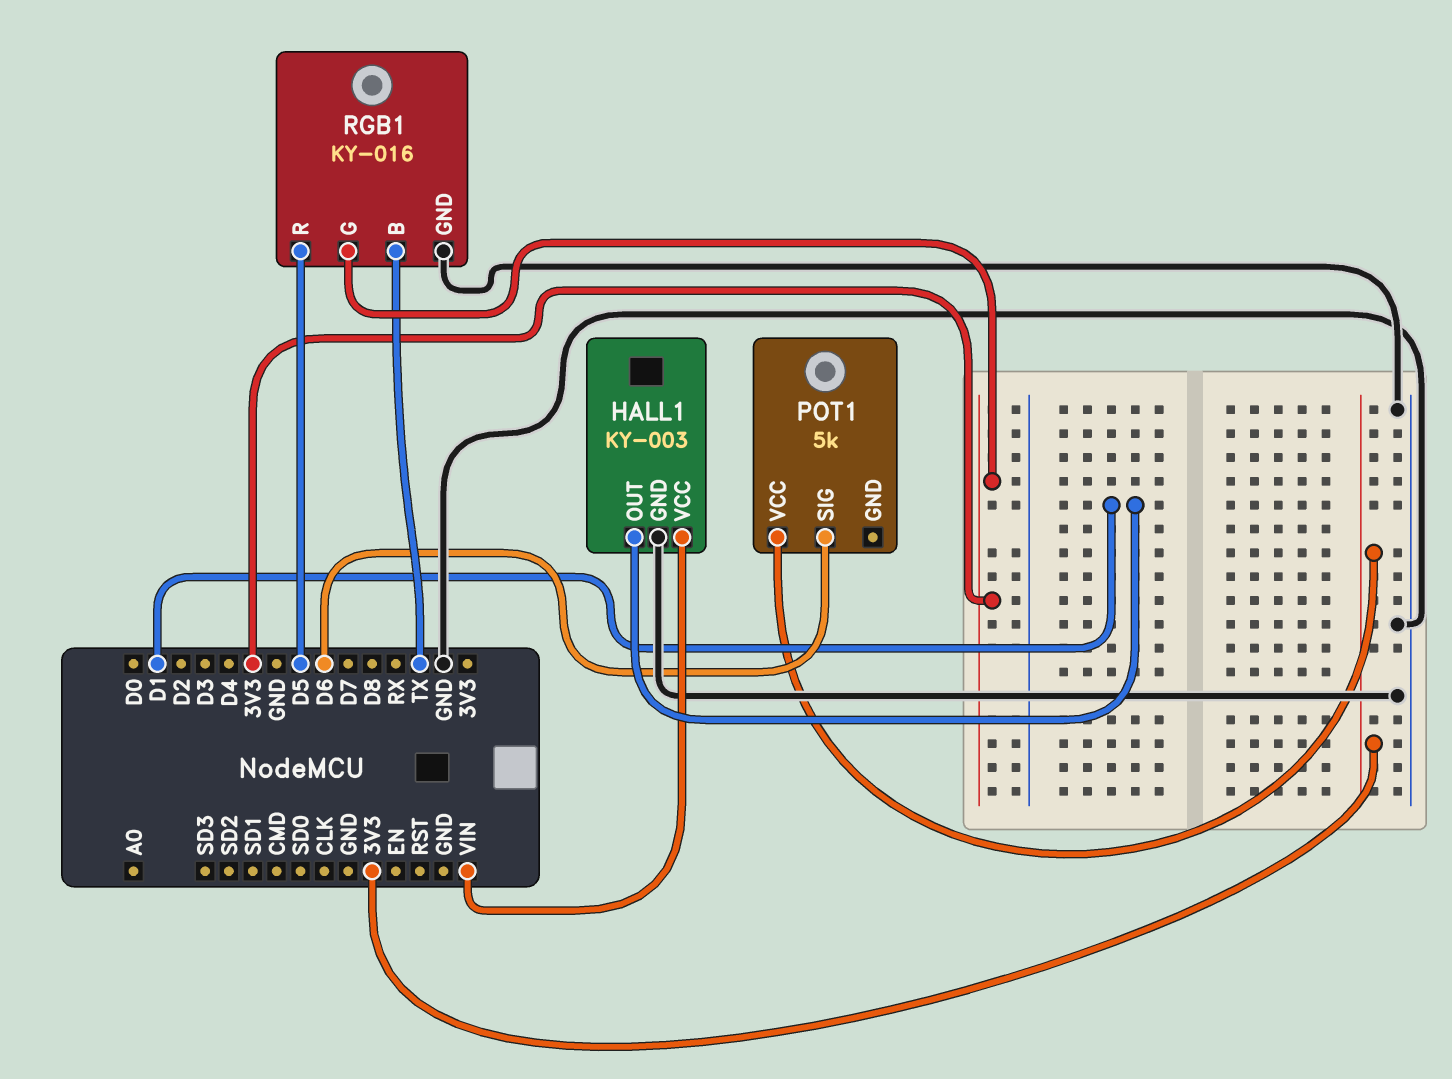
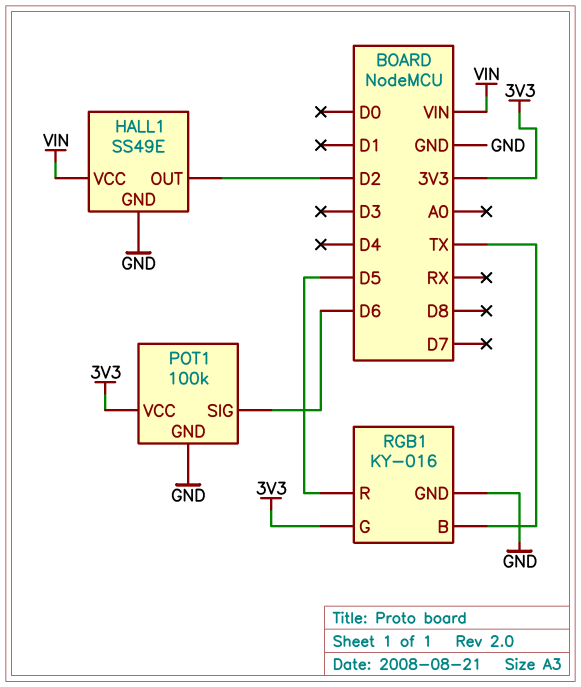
HALL1: KY-003 -> SS49E
HALL1 pin OUT: D1 -> D2
POT1: 5k -> 100k
POT1 pin GND: none -> GND

